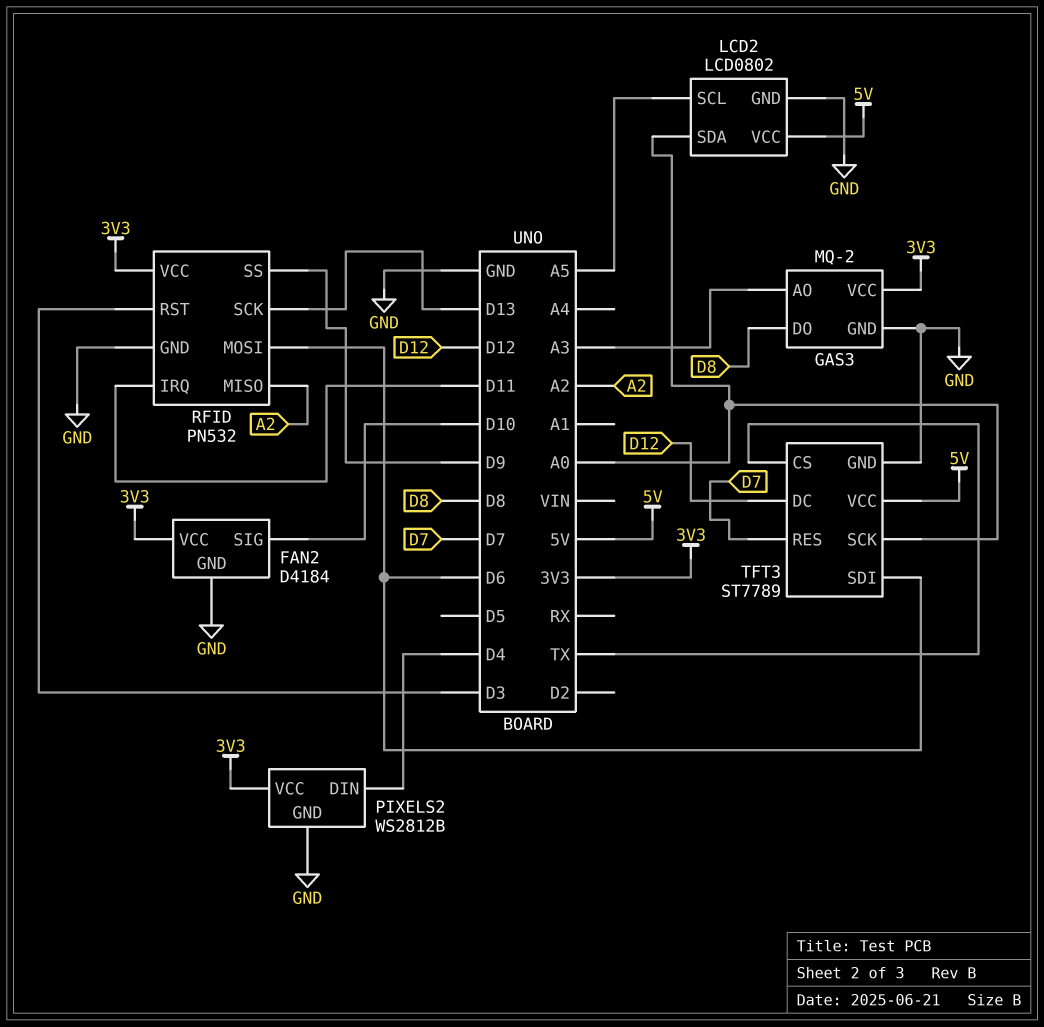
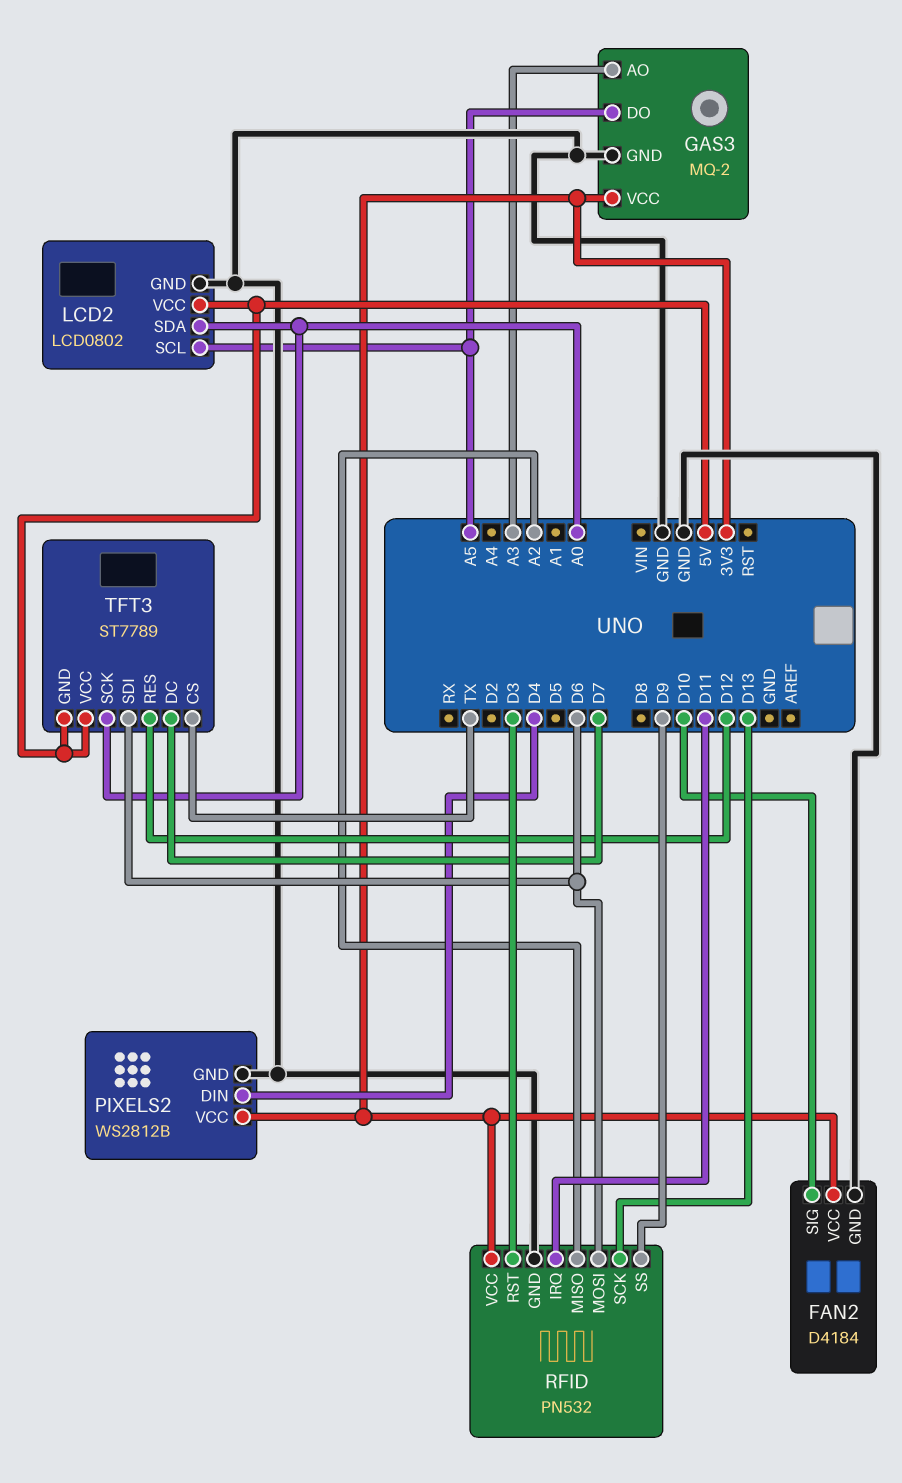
GAS3 pin DO: D8 -> A5
TFT3 pin DC: D12 -> D7
TFT3 pin GND: GND -> 5V
TFT3 pin RES: D7 -> D12

